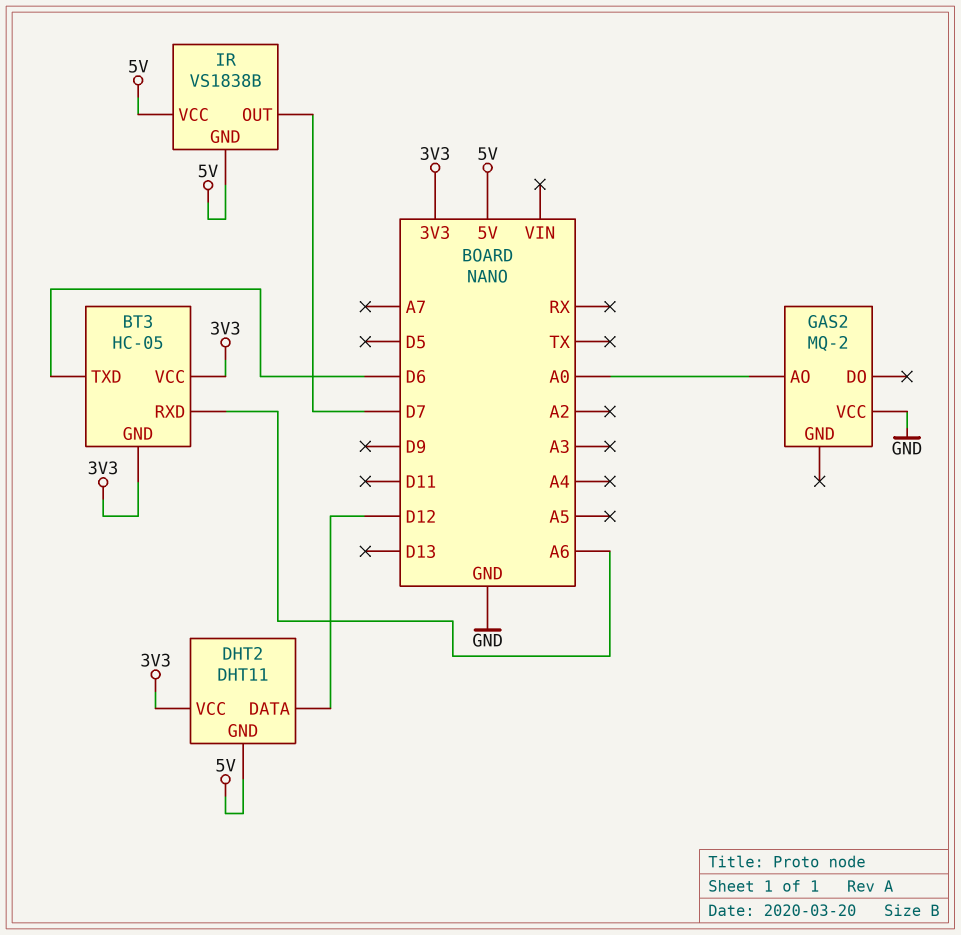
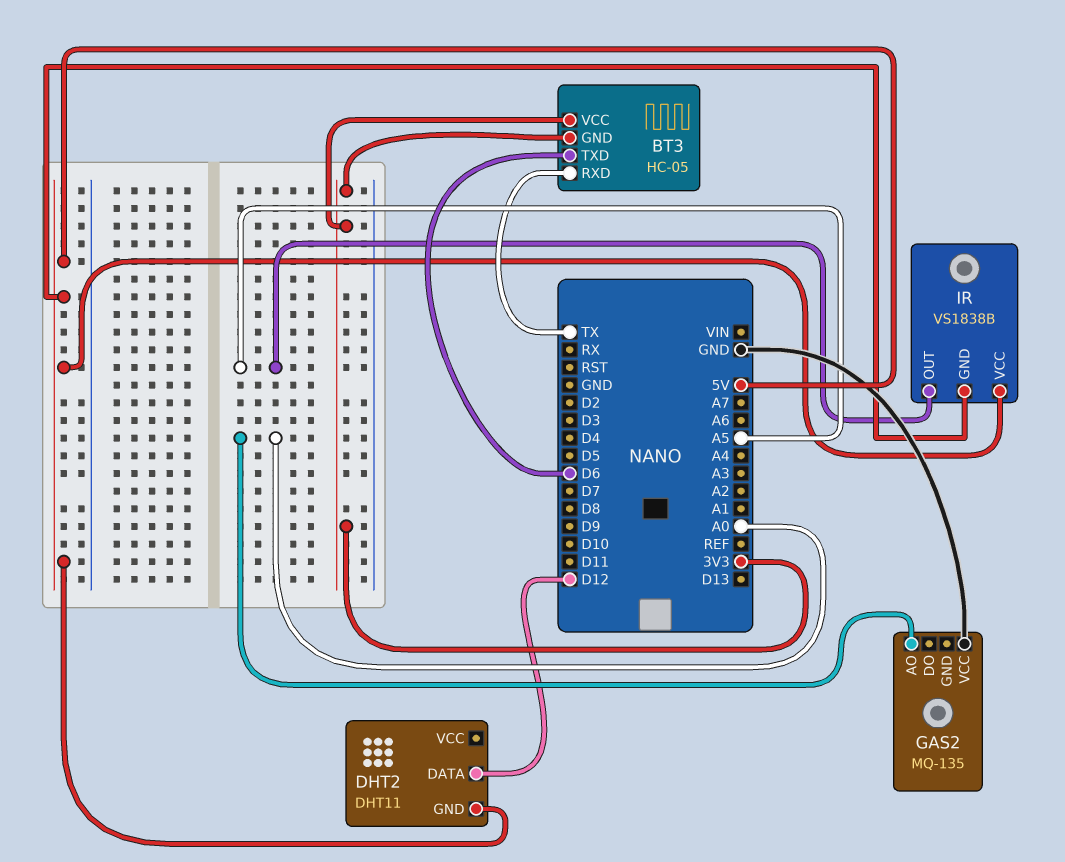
BT3 pin RXD: A6 -> TX
DHT2 pin VCC: 3V3 -> none
GAS2: MQ-2 -> MQ-135
IR pin OUT: D7 -> A5

